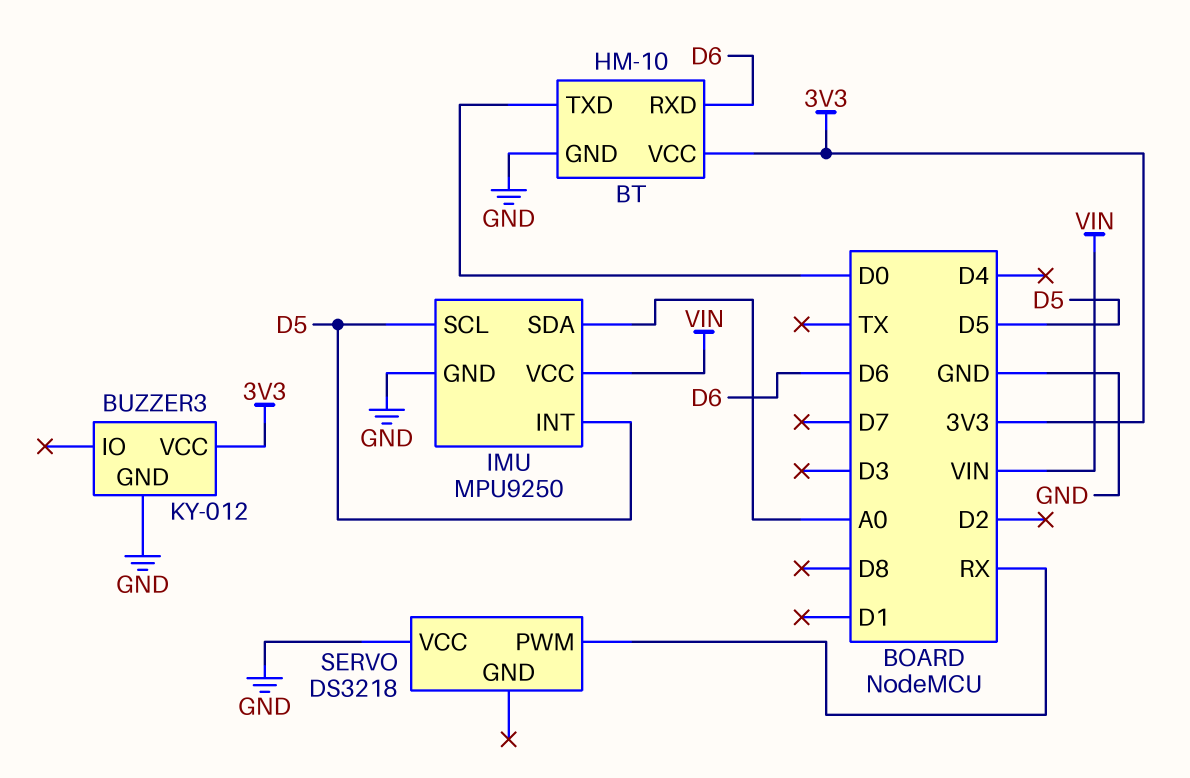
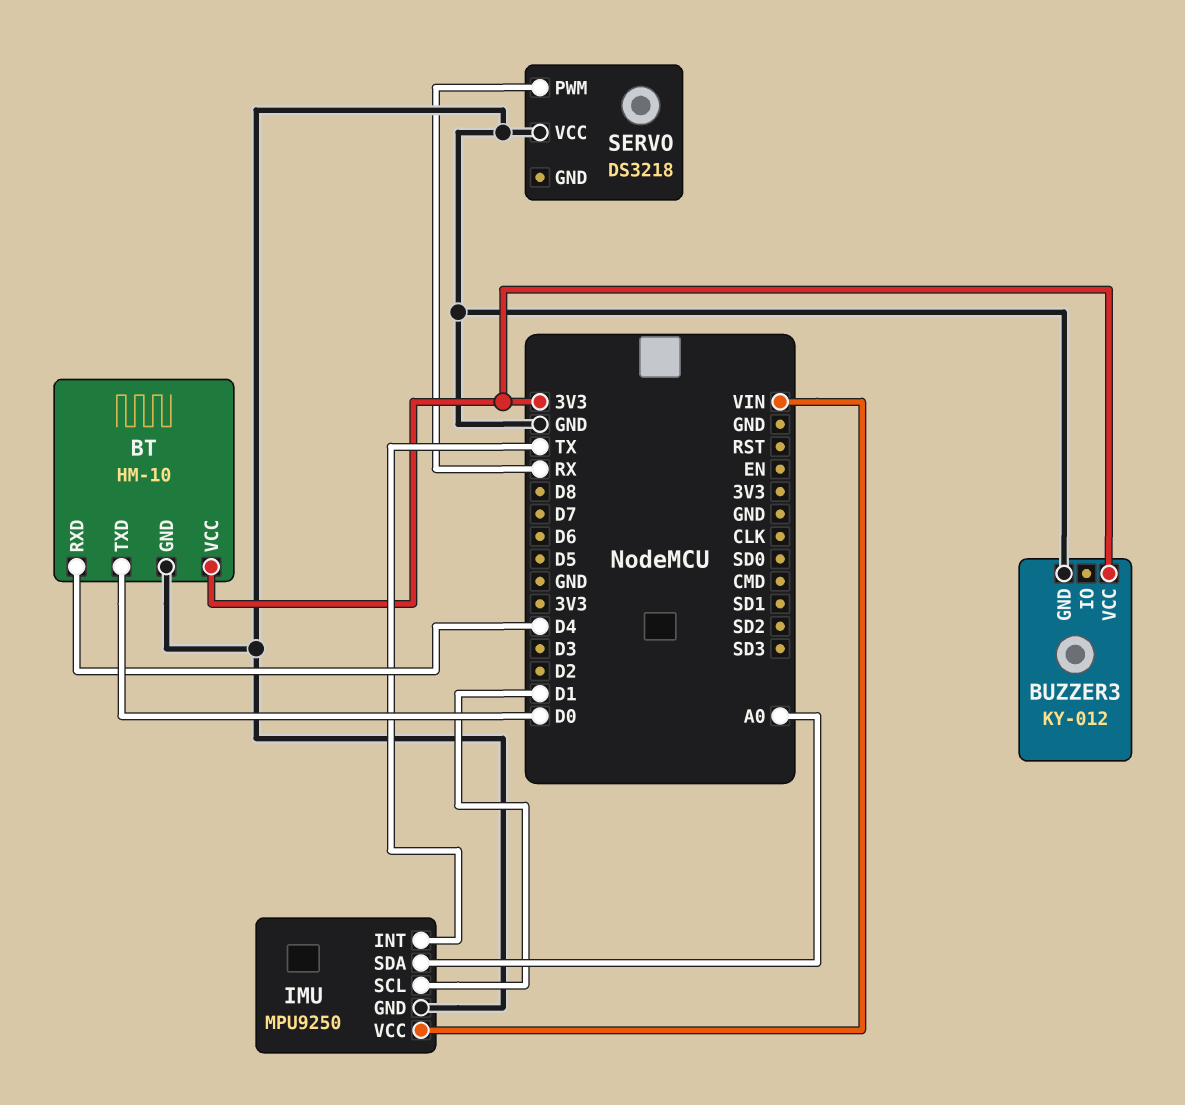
BT pin RXD: D6 -> D4
IMU pin INT: D5 -> TX
IMU pin SCL: D5 -> D1

